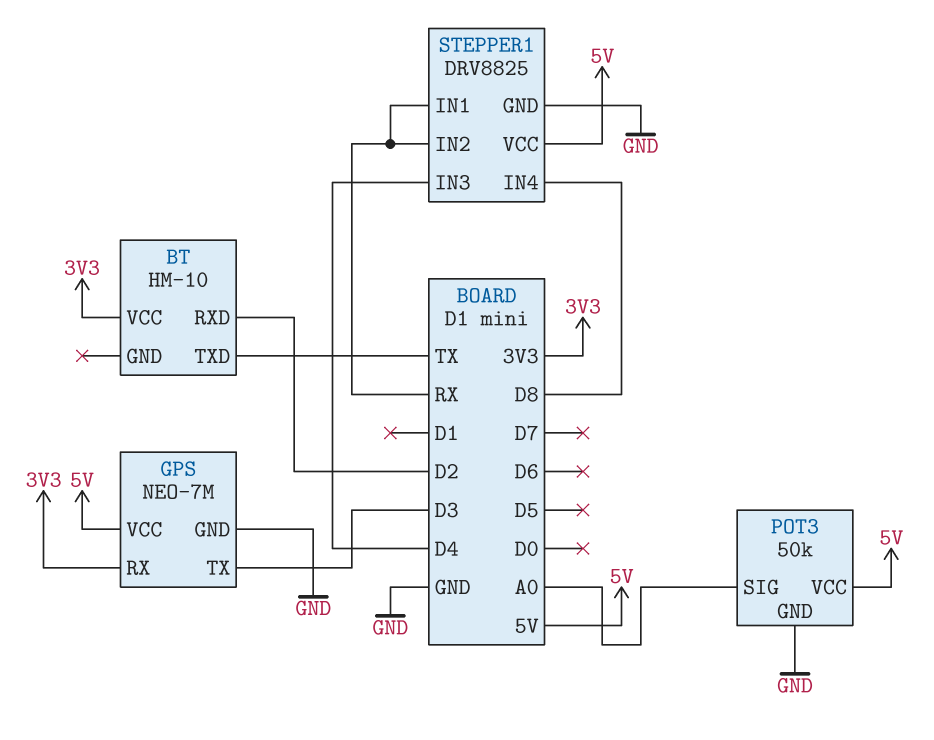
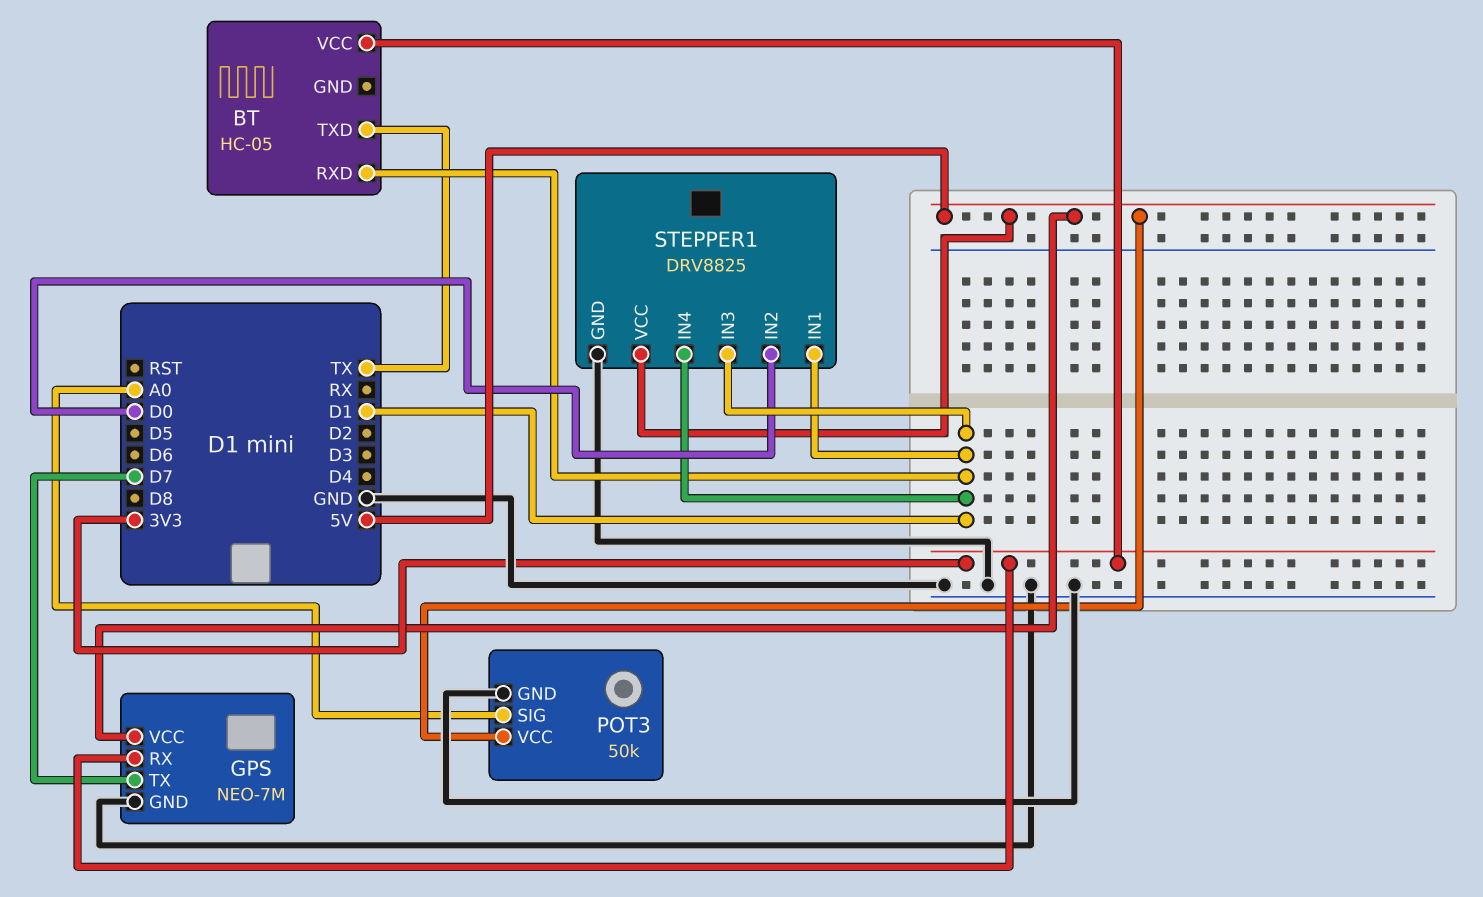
BT: HM-10 -> HC-05
BT pin RXD: D2 -> D1
GPS pin TX: D3 -> D7
STEPPER1 pin IN1: RX -> D1
STEPPER1 pin IN2: RX -> D0
STEPPER1 pin IN3: D4 -> D1
STEPPER1 pin IN4: D8 -> D1

